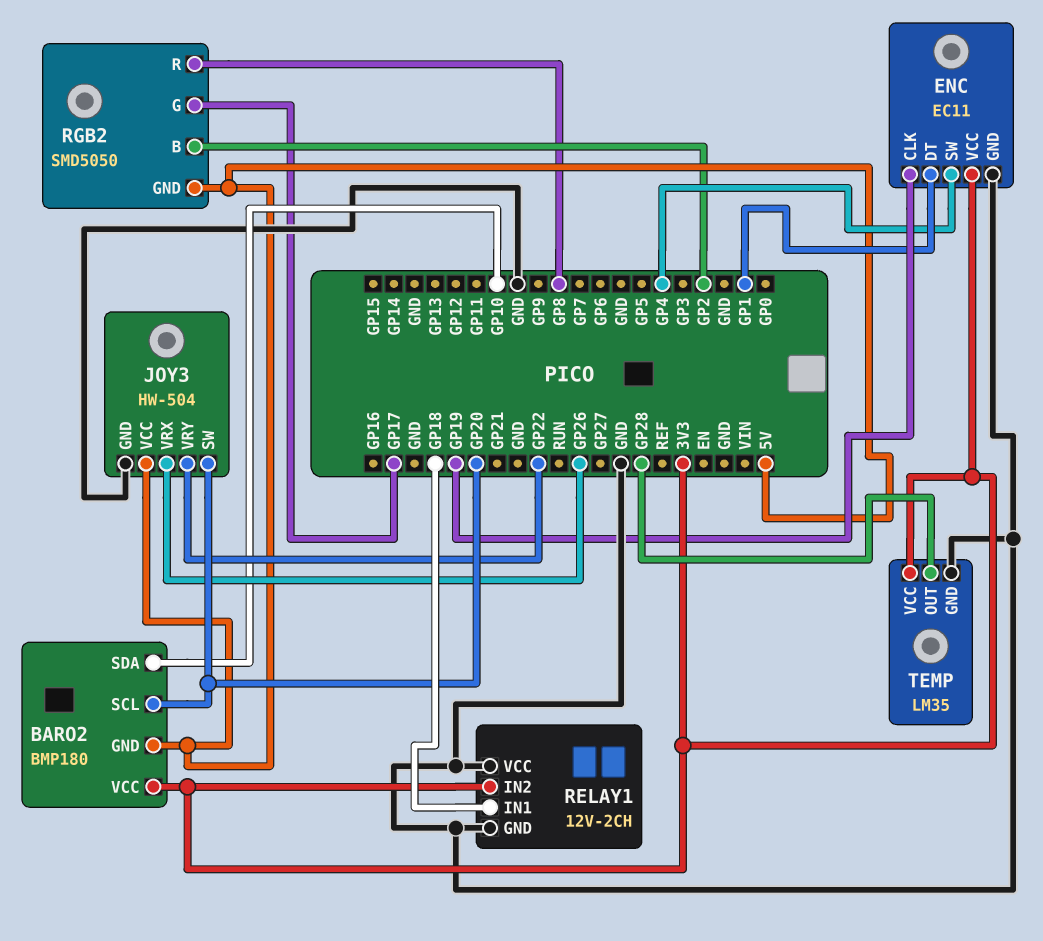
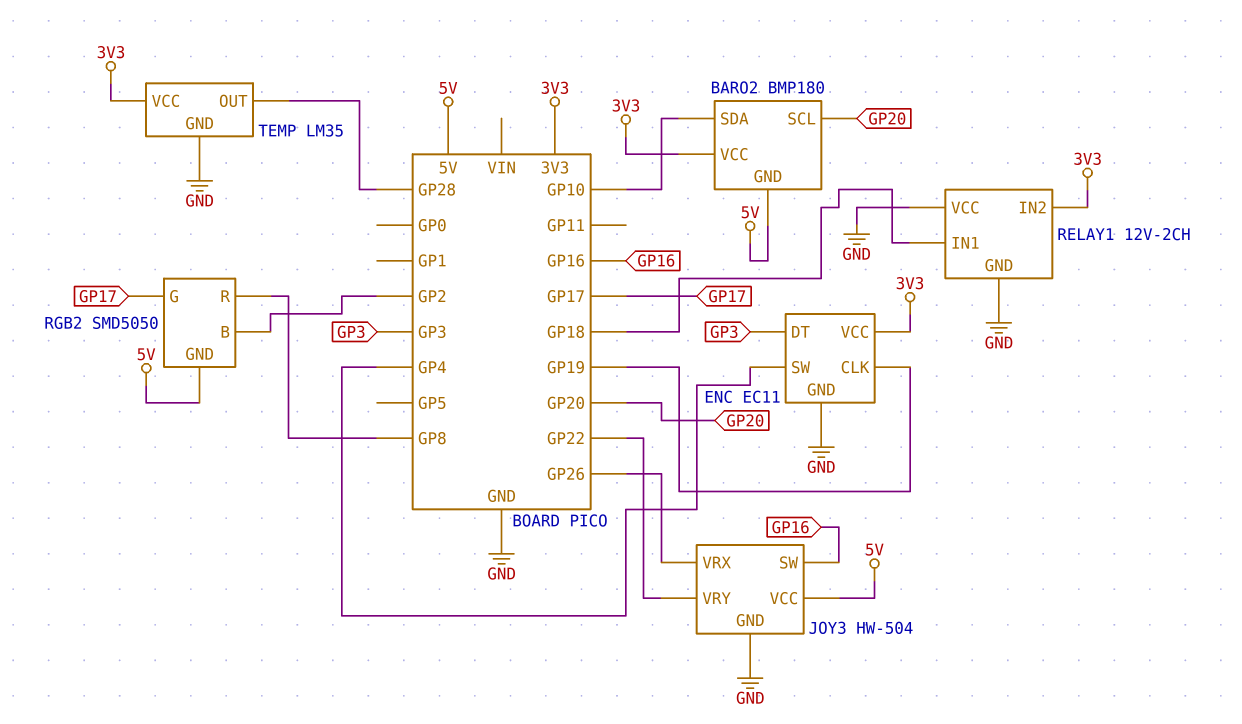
ENC pin DT: GP1 -> GP3
JOY3 pin SW: GP20 -> GP16

